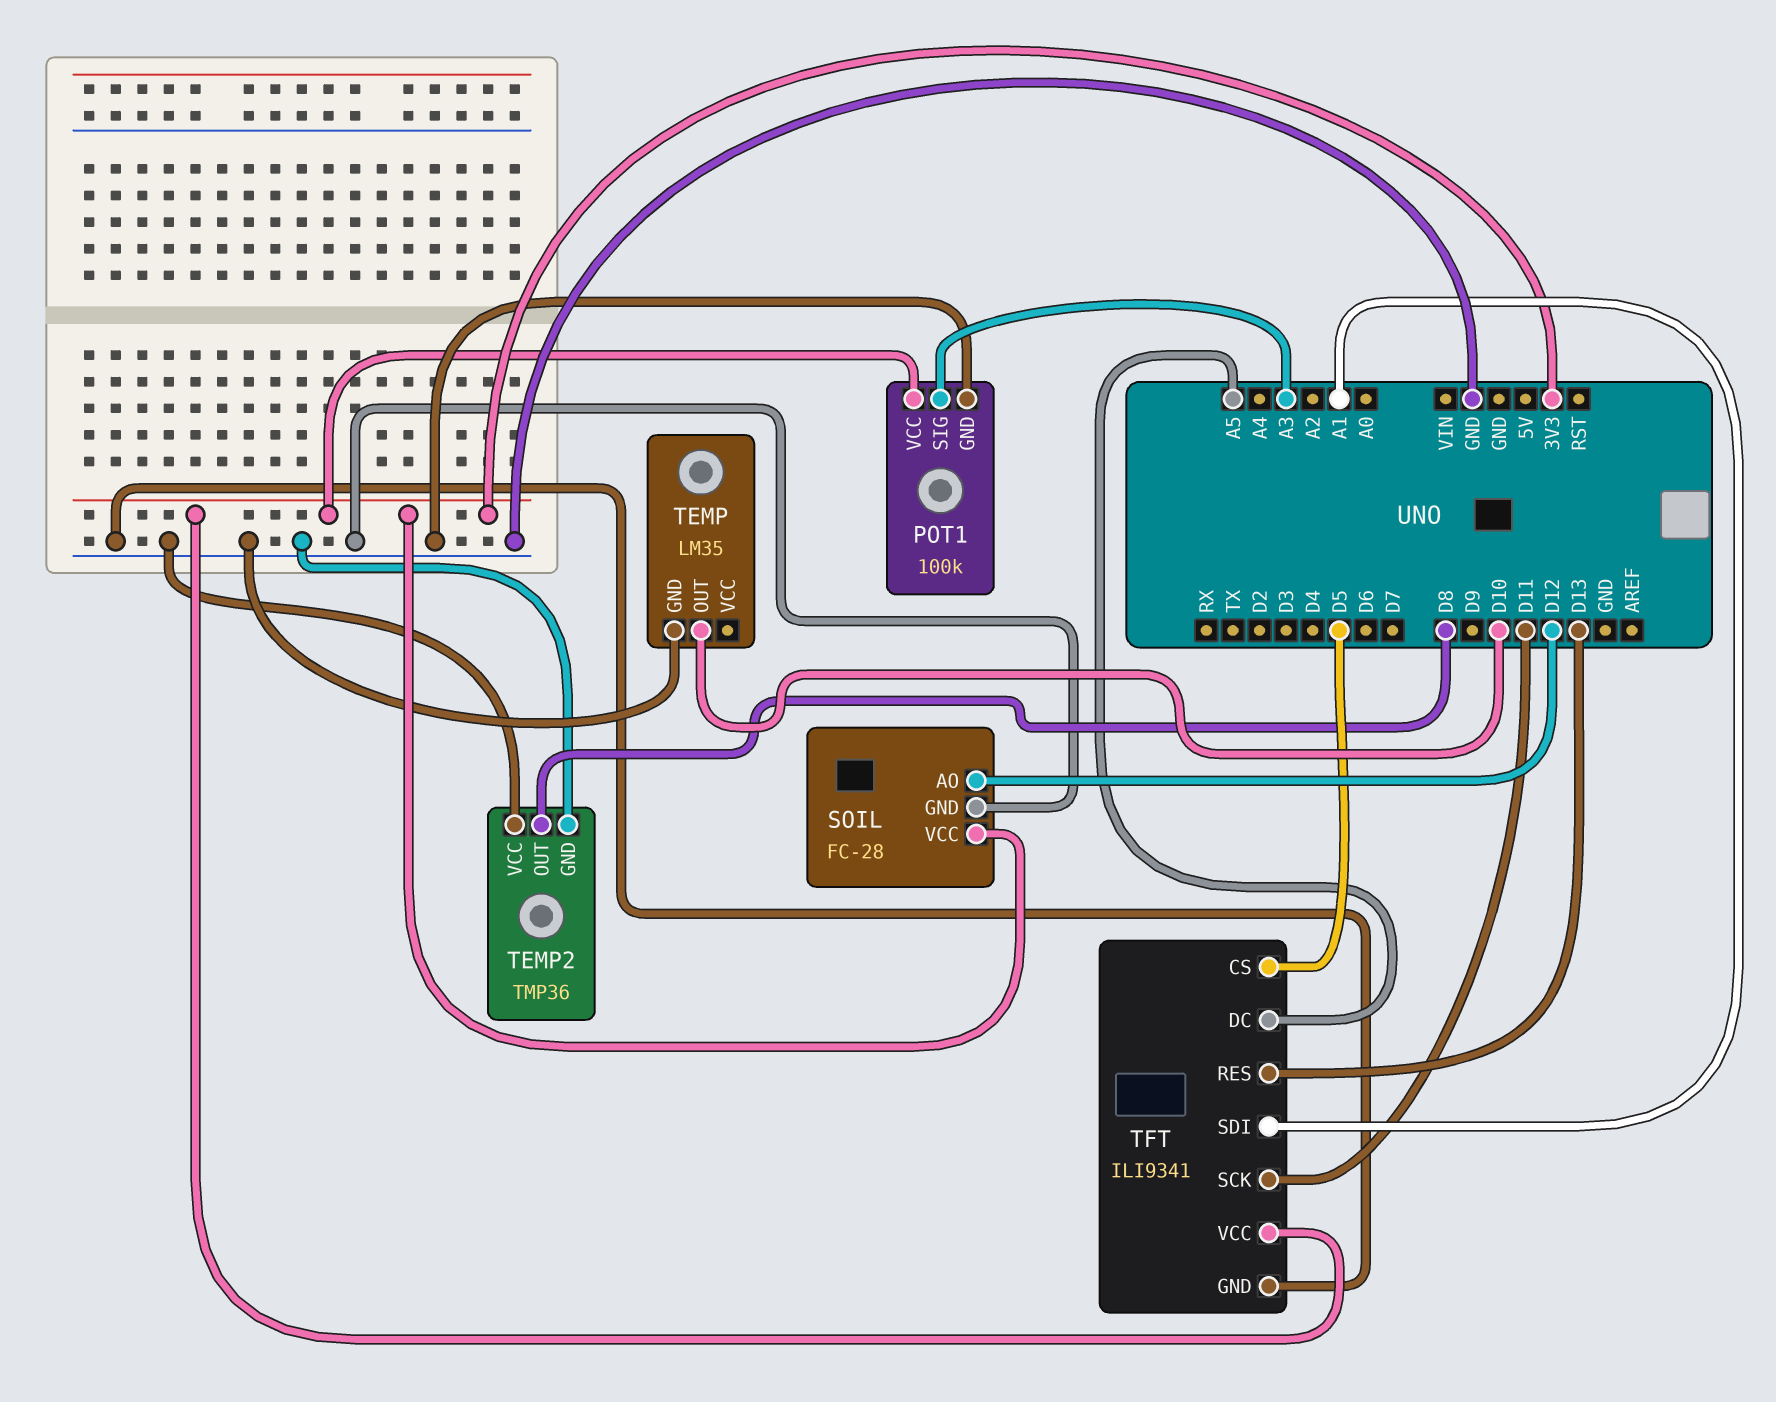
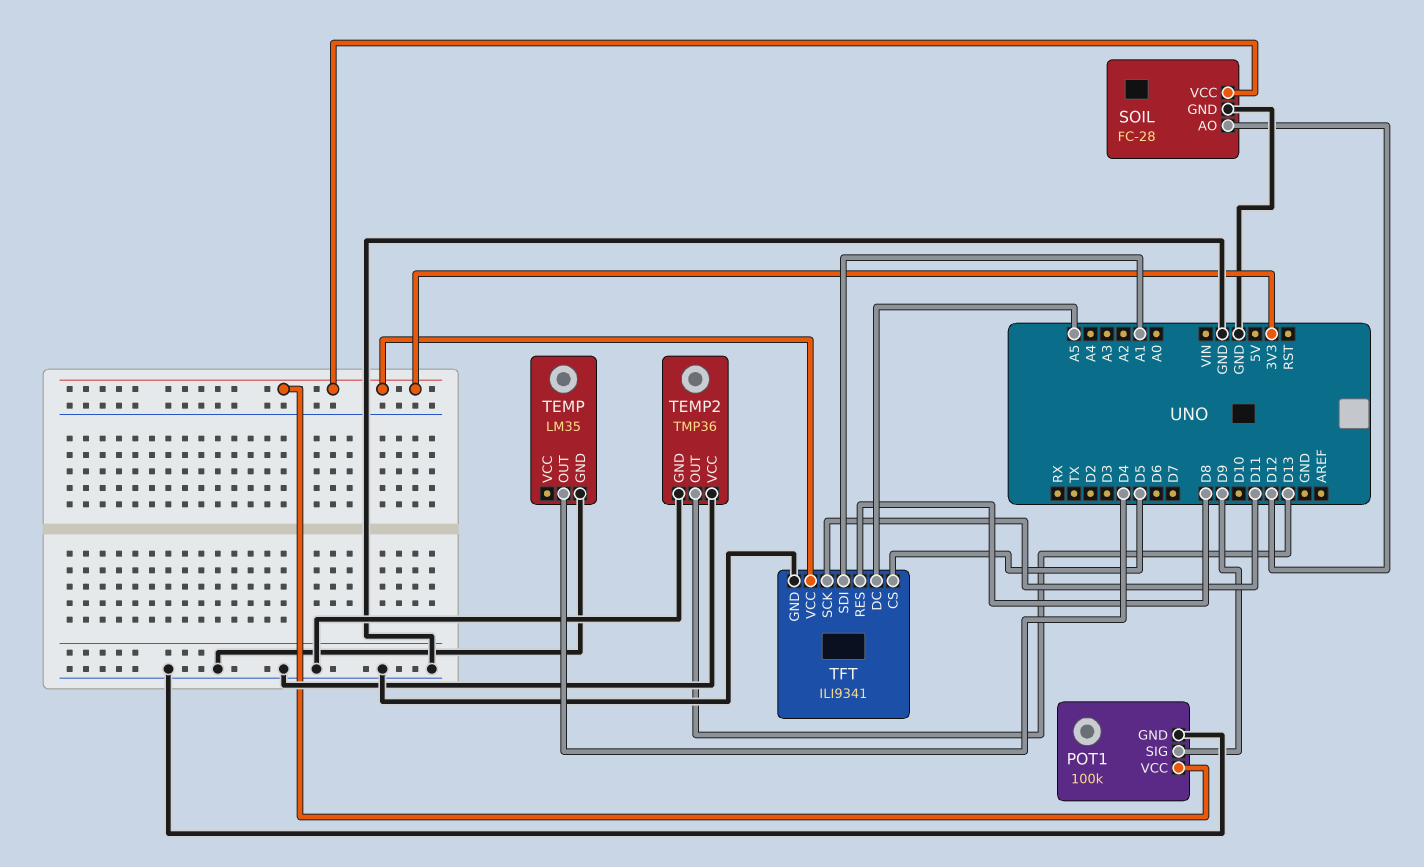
POT1 pin SIG: A3 -> D9
TEMP pin OUT: D10 -> D4
TEMP2 pin OUT: D8 -> D13
TFT pin RES: D13 -> D8

